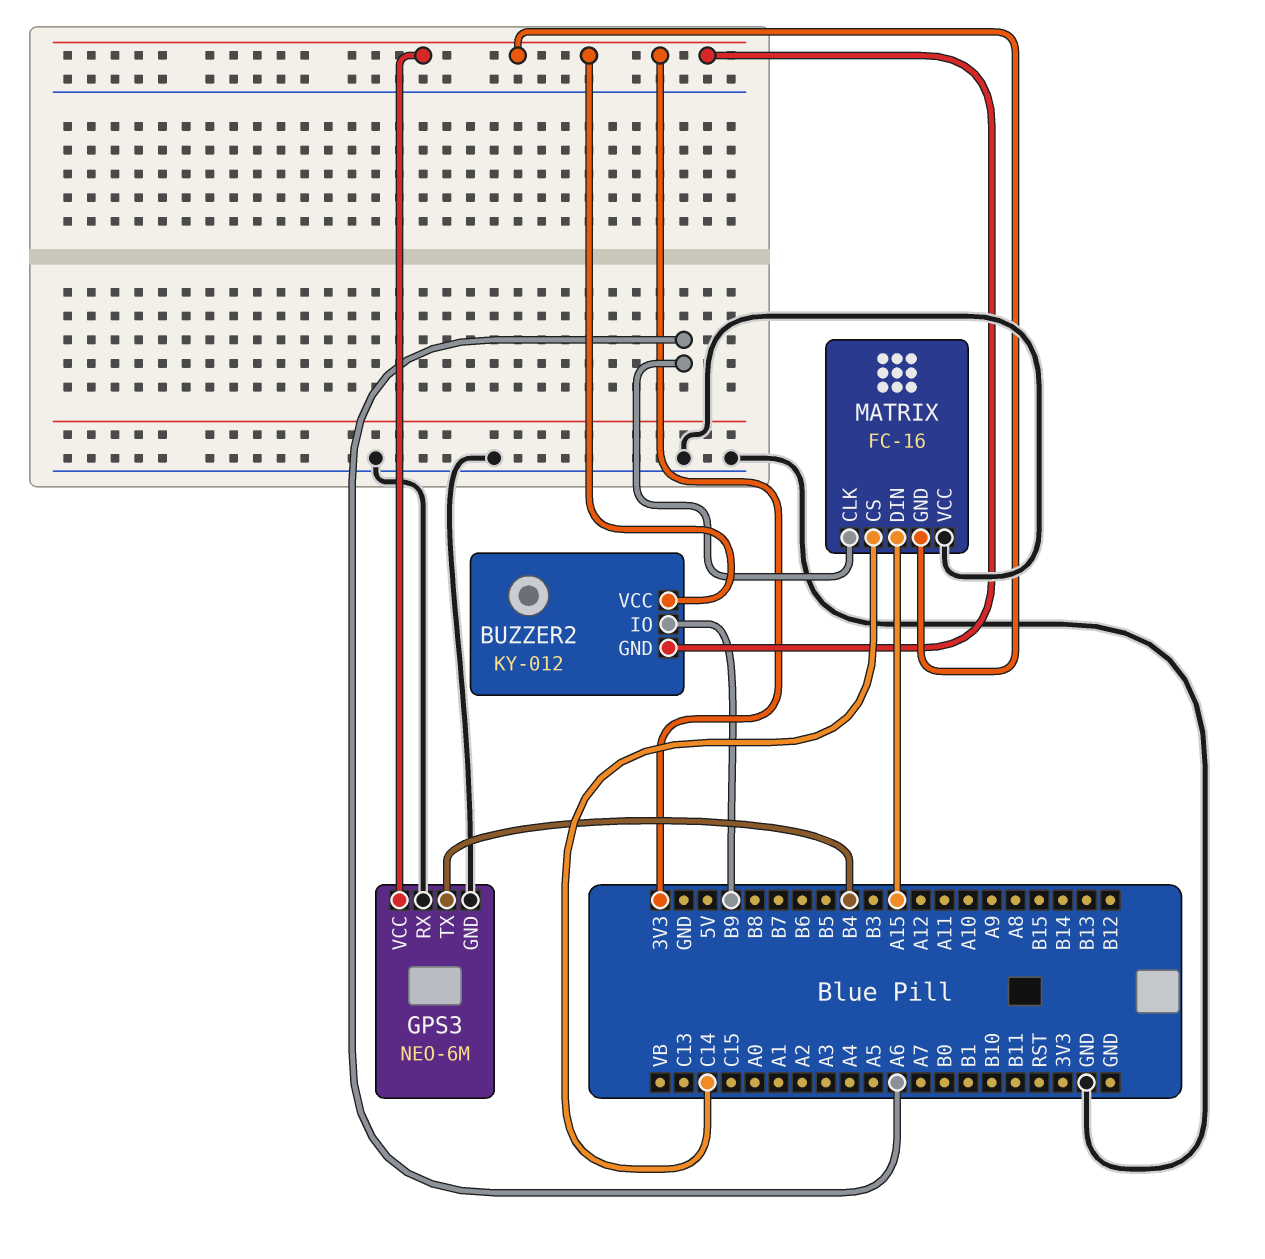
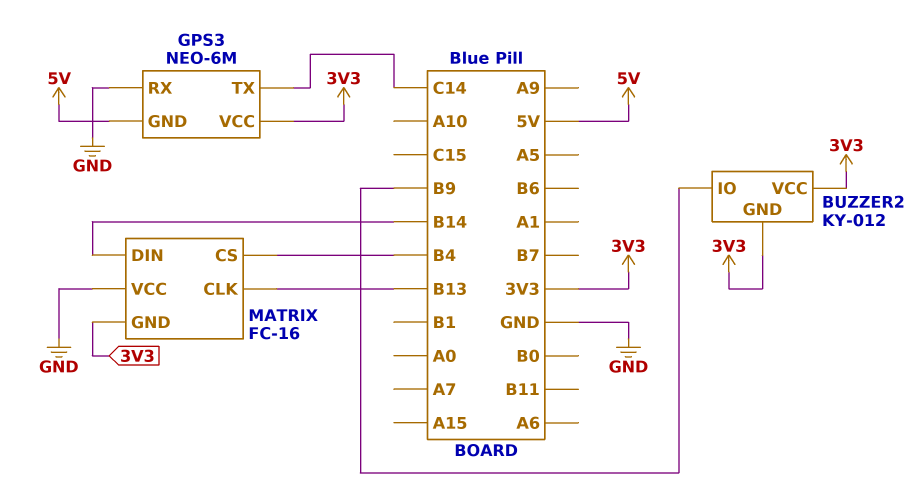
GPS3 pin GND: GND -> 5V
GPS3 pin TX: B4 -> C14
MATRIX pin CLK: A6 -> B13
MATRIX pin CS: C14 -> B4
MATRIX pin DIN: A15 -> B14

